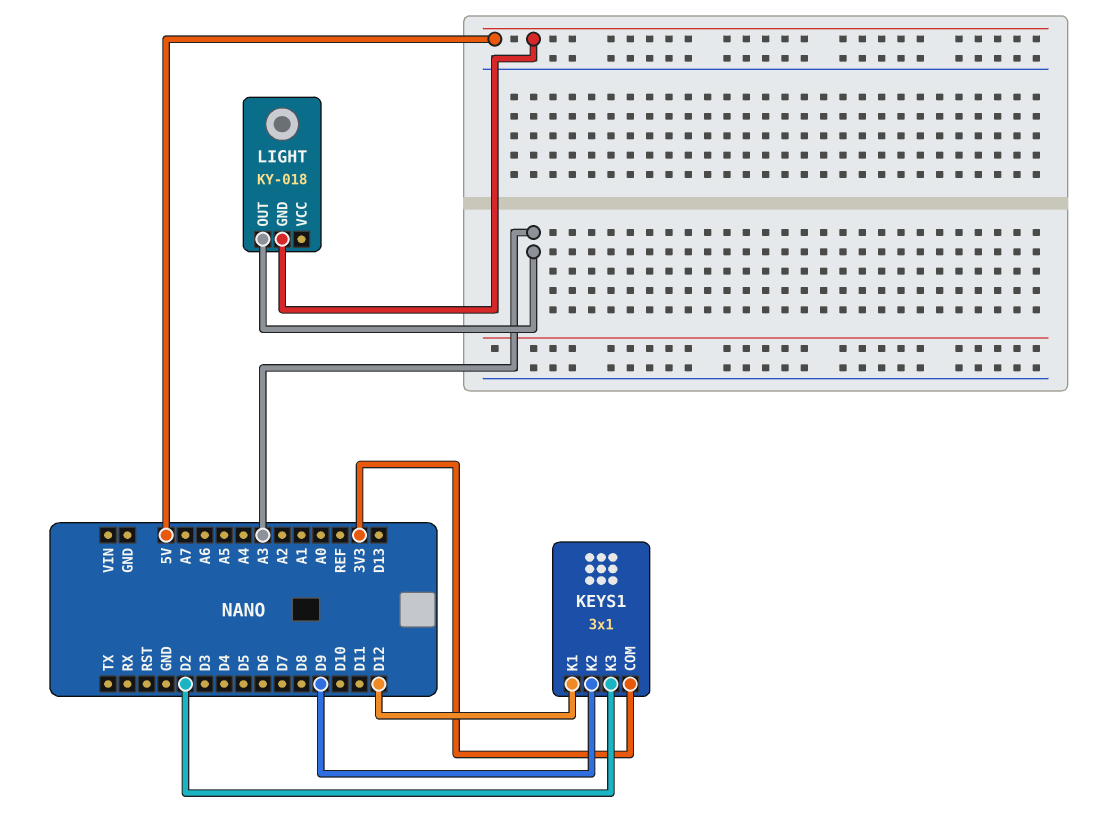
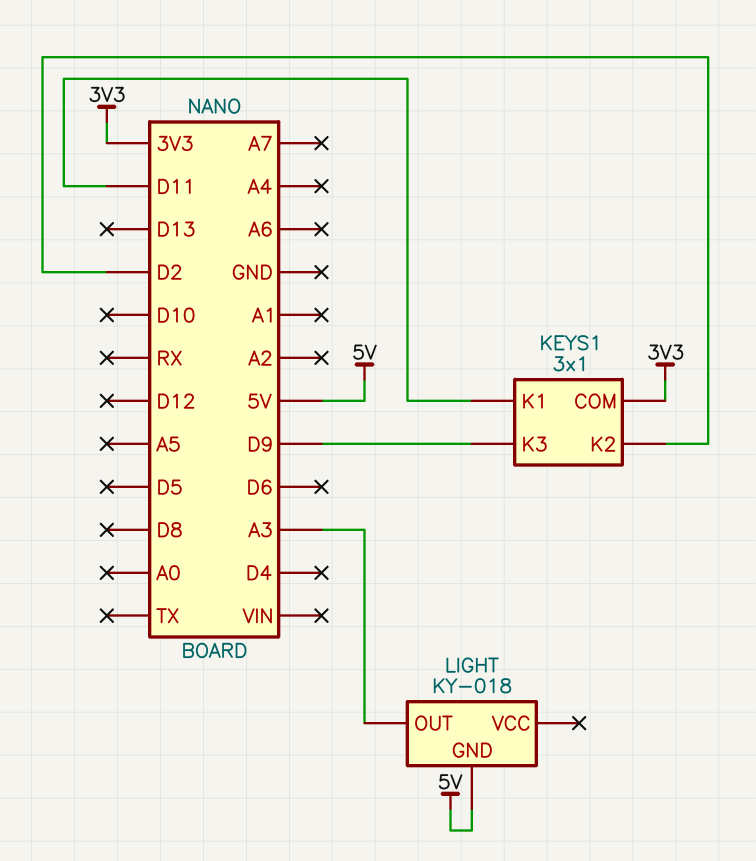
KEYS1 pin K1: D12 -> D11
KEYS1 pin K2: D9 -> D2
KEYS1 pin K3: D2 -> D9

